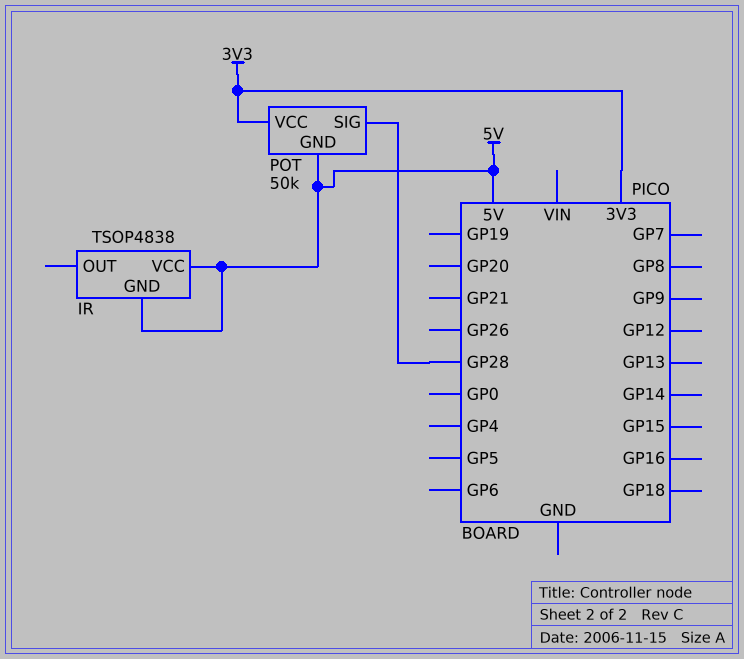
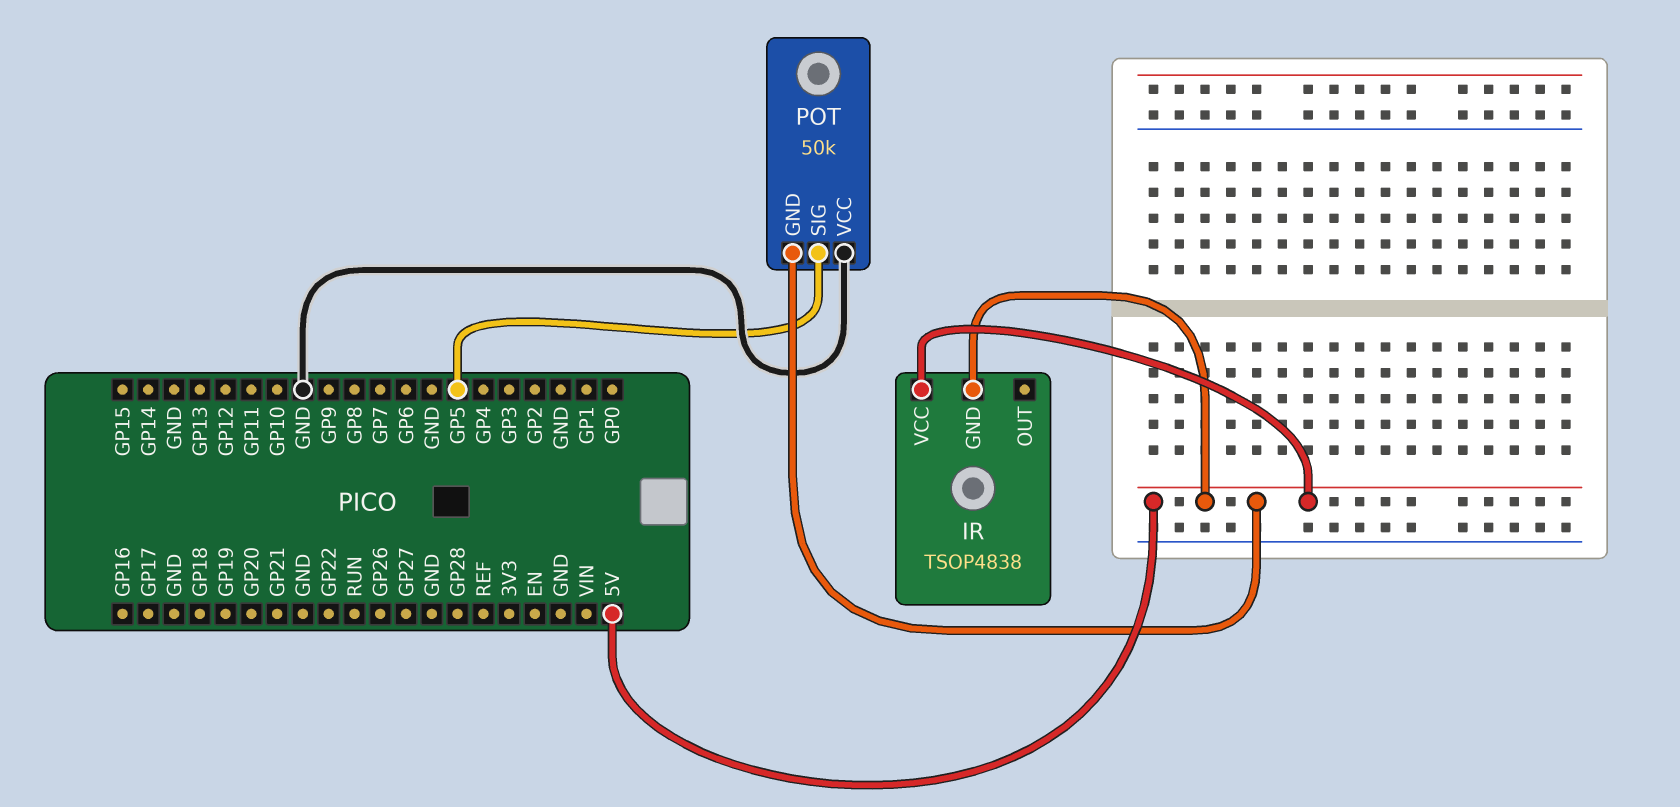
POT pin SIG: GP28 -> GP5
POT pin VCC: 3V3 -> GND

